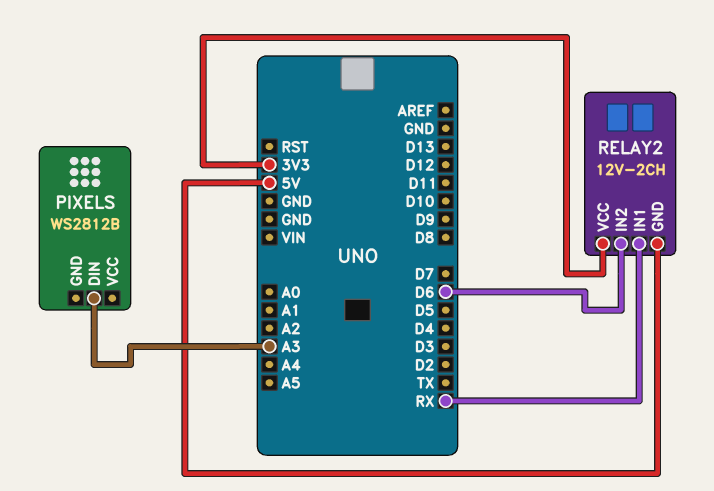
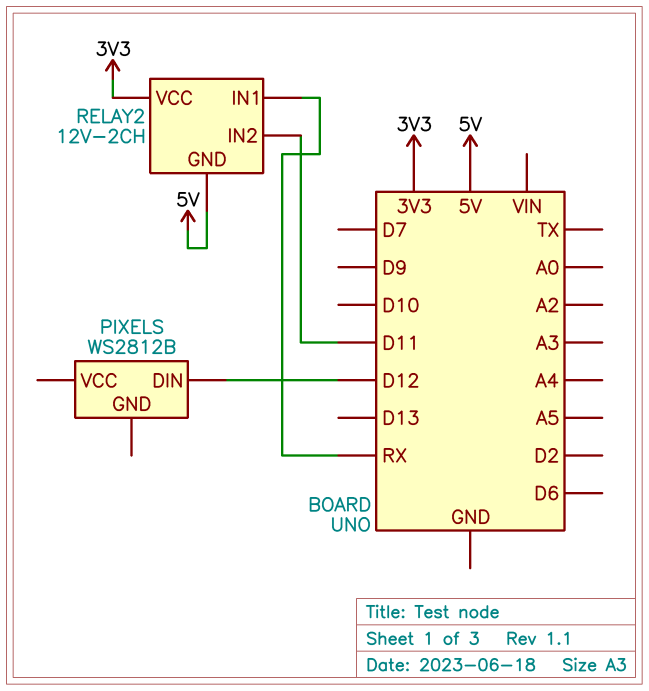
PIXELS pin DIN: A3 -> D12
RELAY2 pin IN2: D6 -> D11

